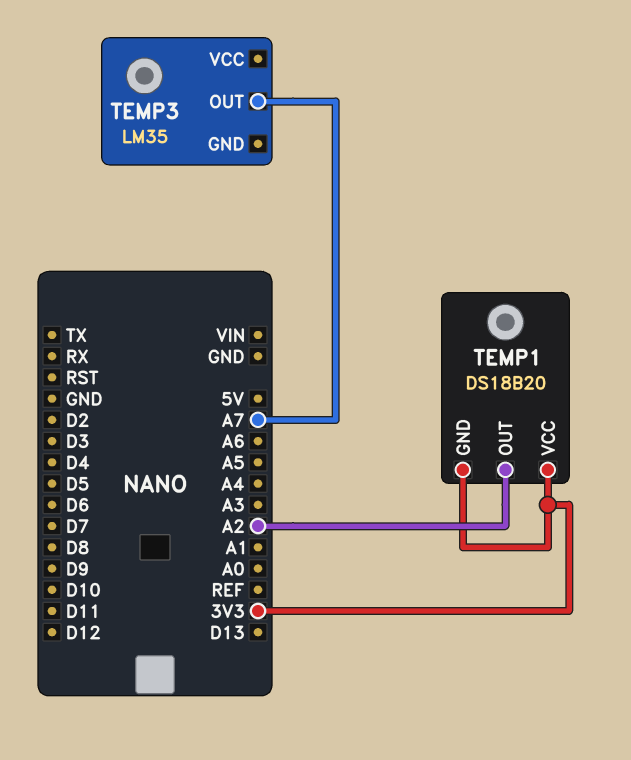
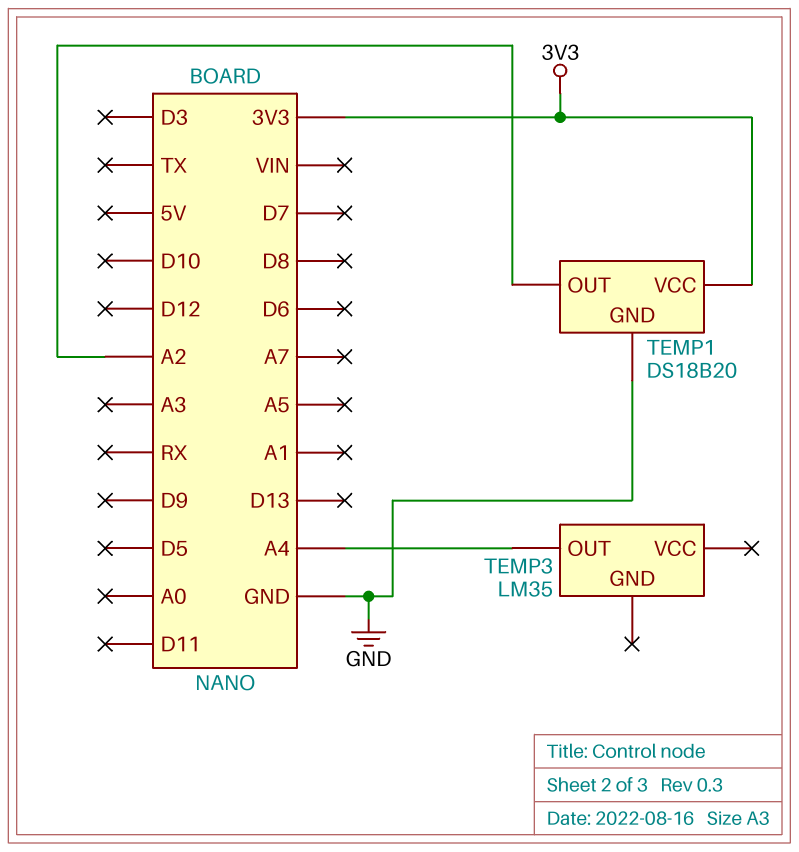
TEMP1 pin GND: 3V3 -> GND
TEMP3 pin OUT: A7 -> A4

